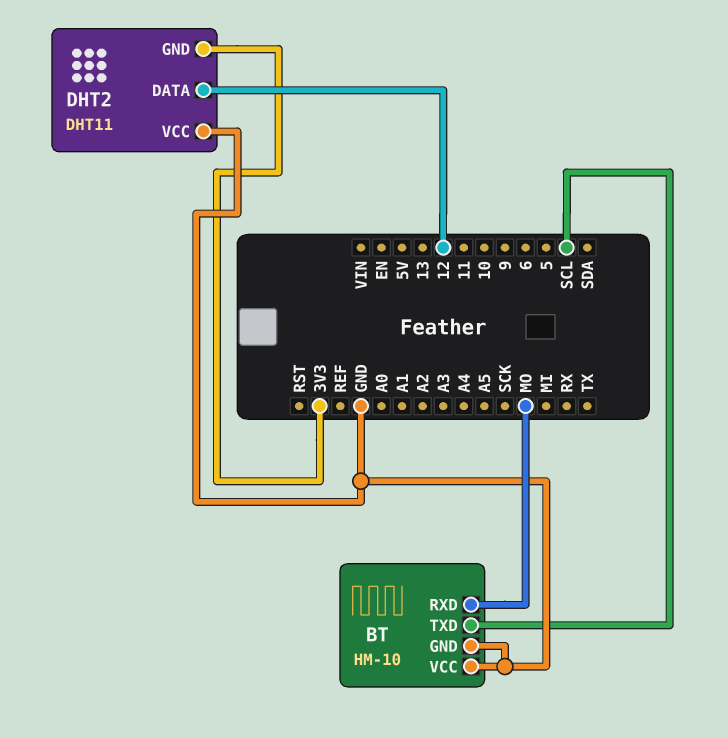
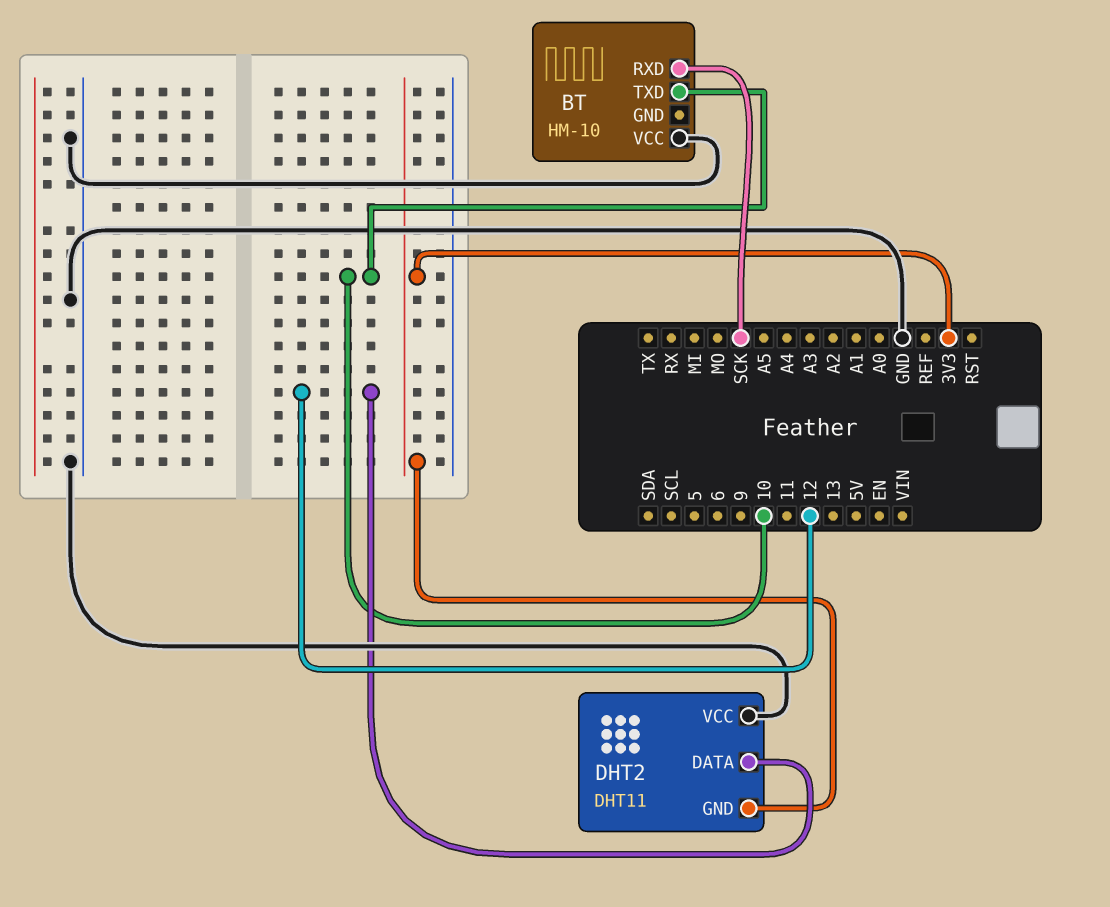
BT pin GND: GND -> none
BT pin RXD: MO -> SCK
BT pin TXD: SCL -> 10

